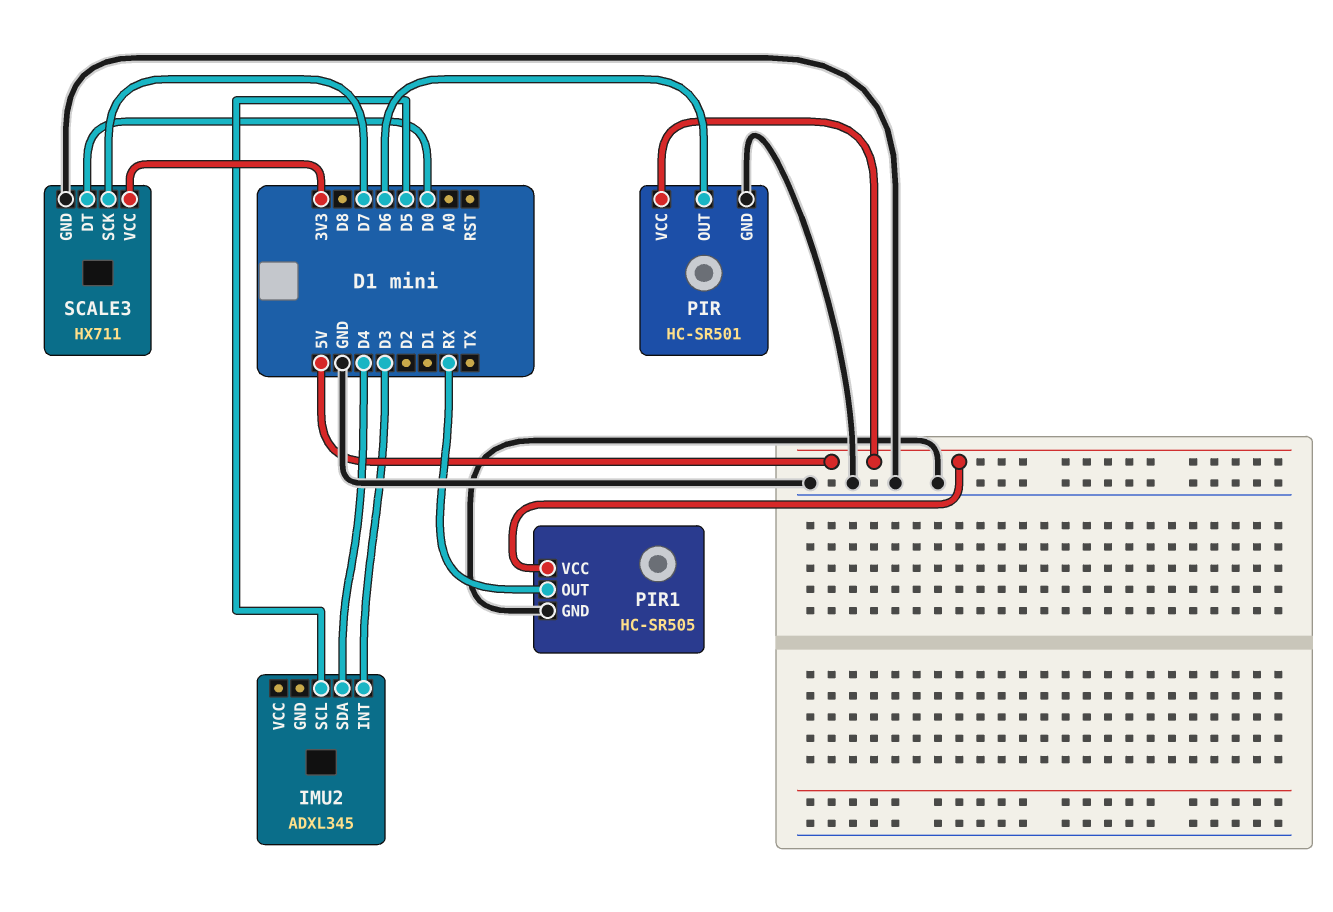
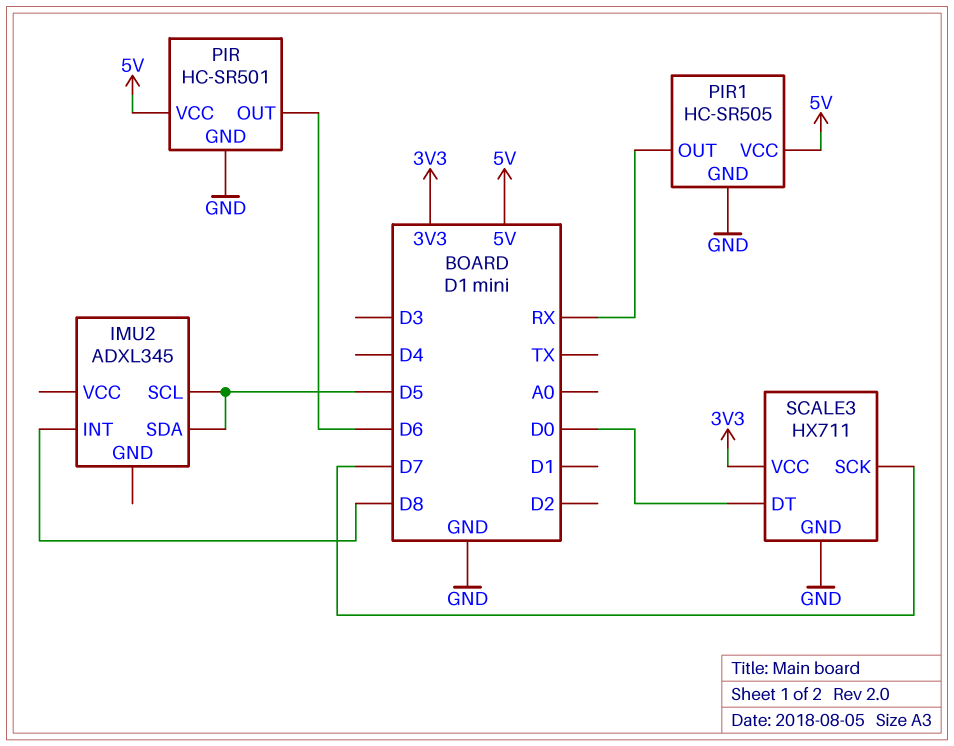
IMU2 pin INT: D3 -> D8
IMU2 pin SDA: D4 -> D5

